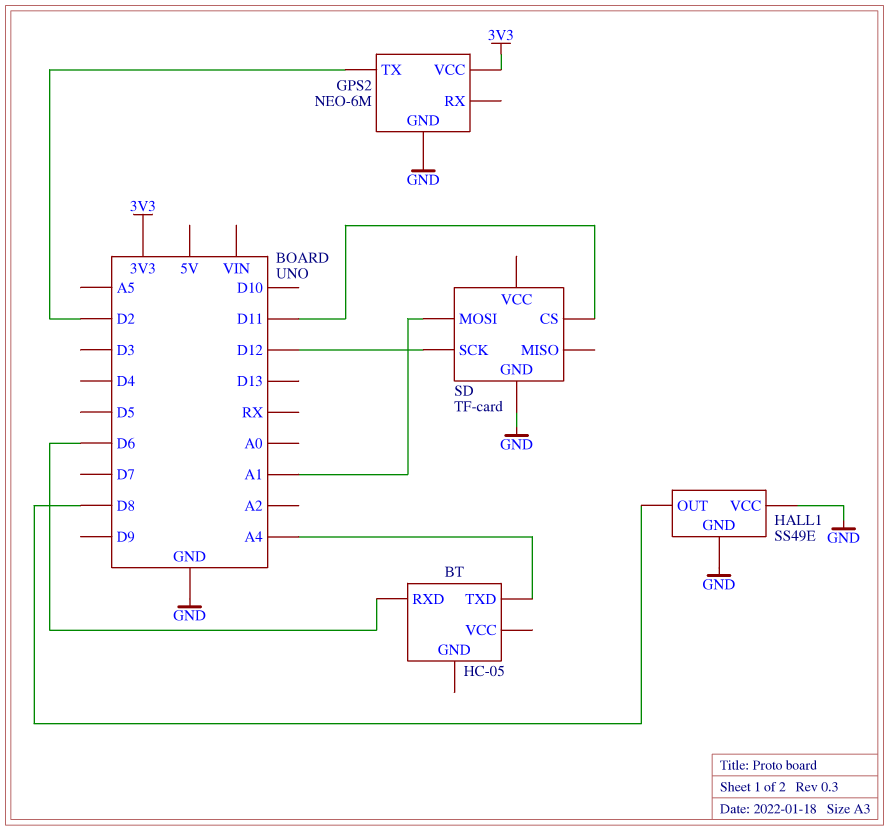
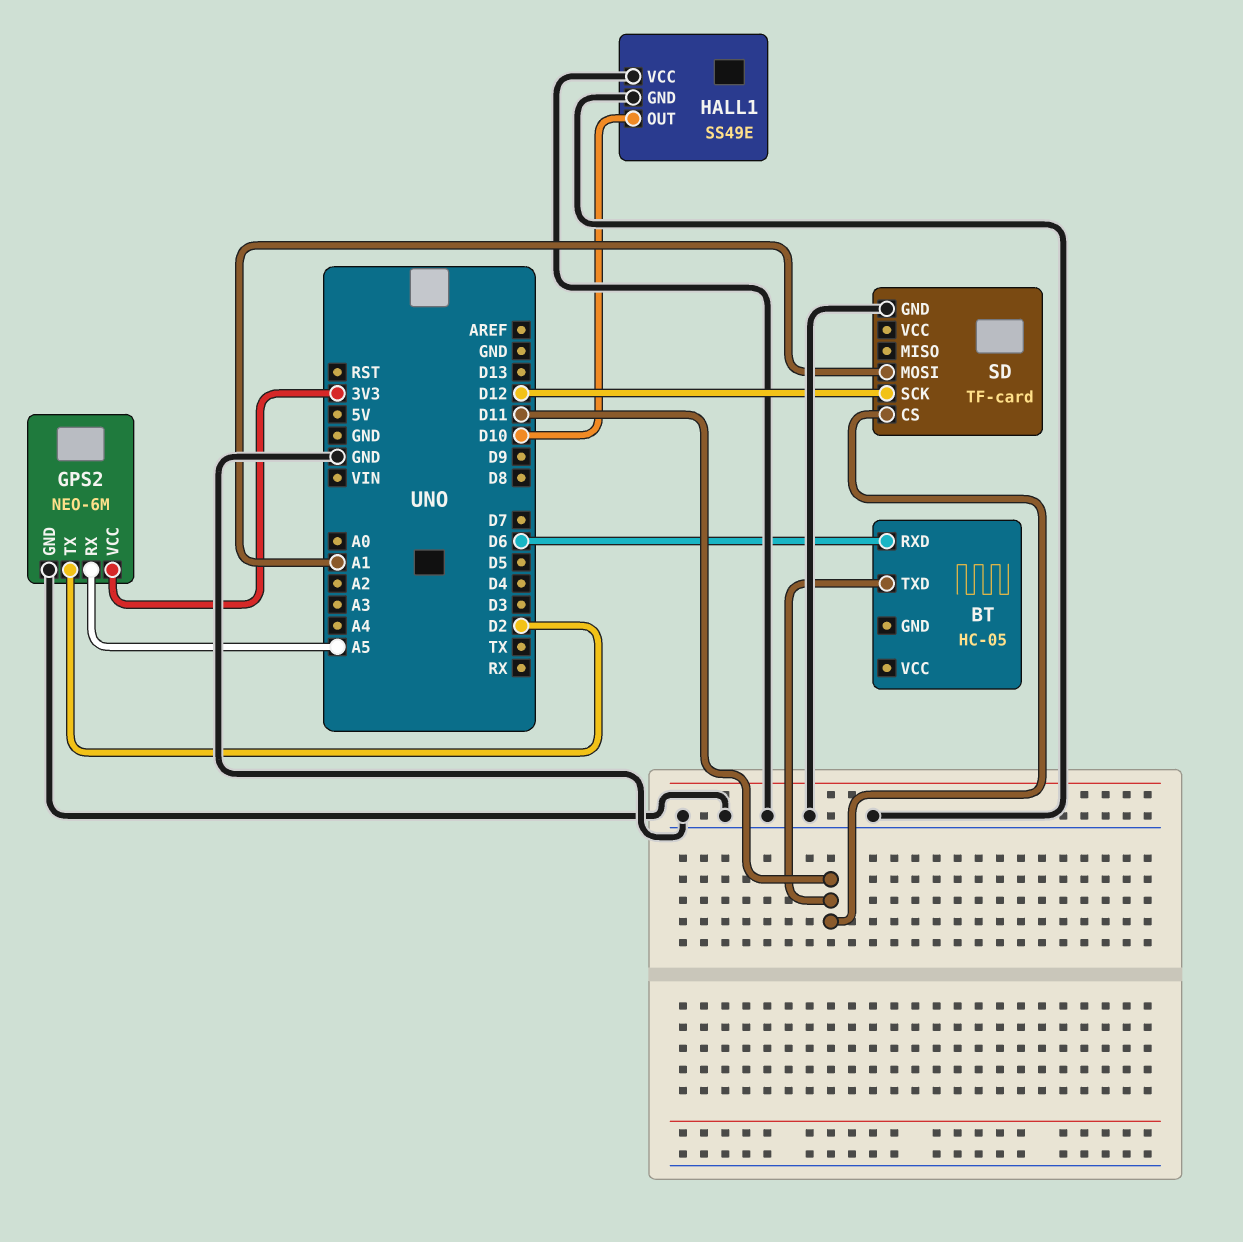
BT pin TXD: A4 -> D11
GPS2 pin RX: none -> A5
HALL1 pin OUT: D8 -> D10

